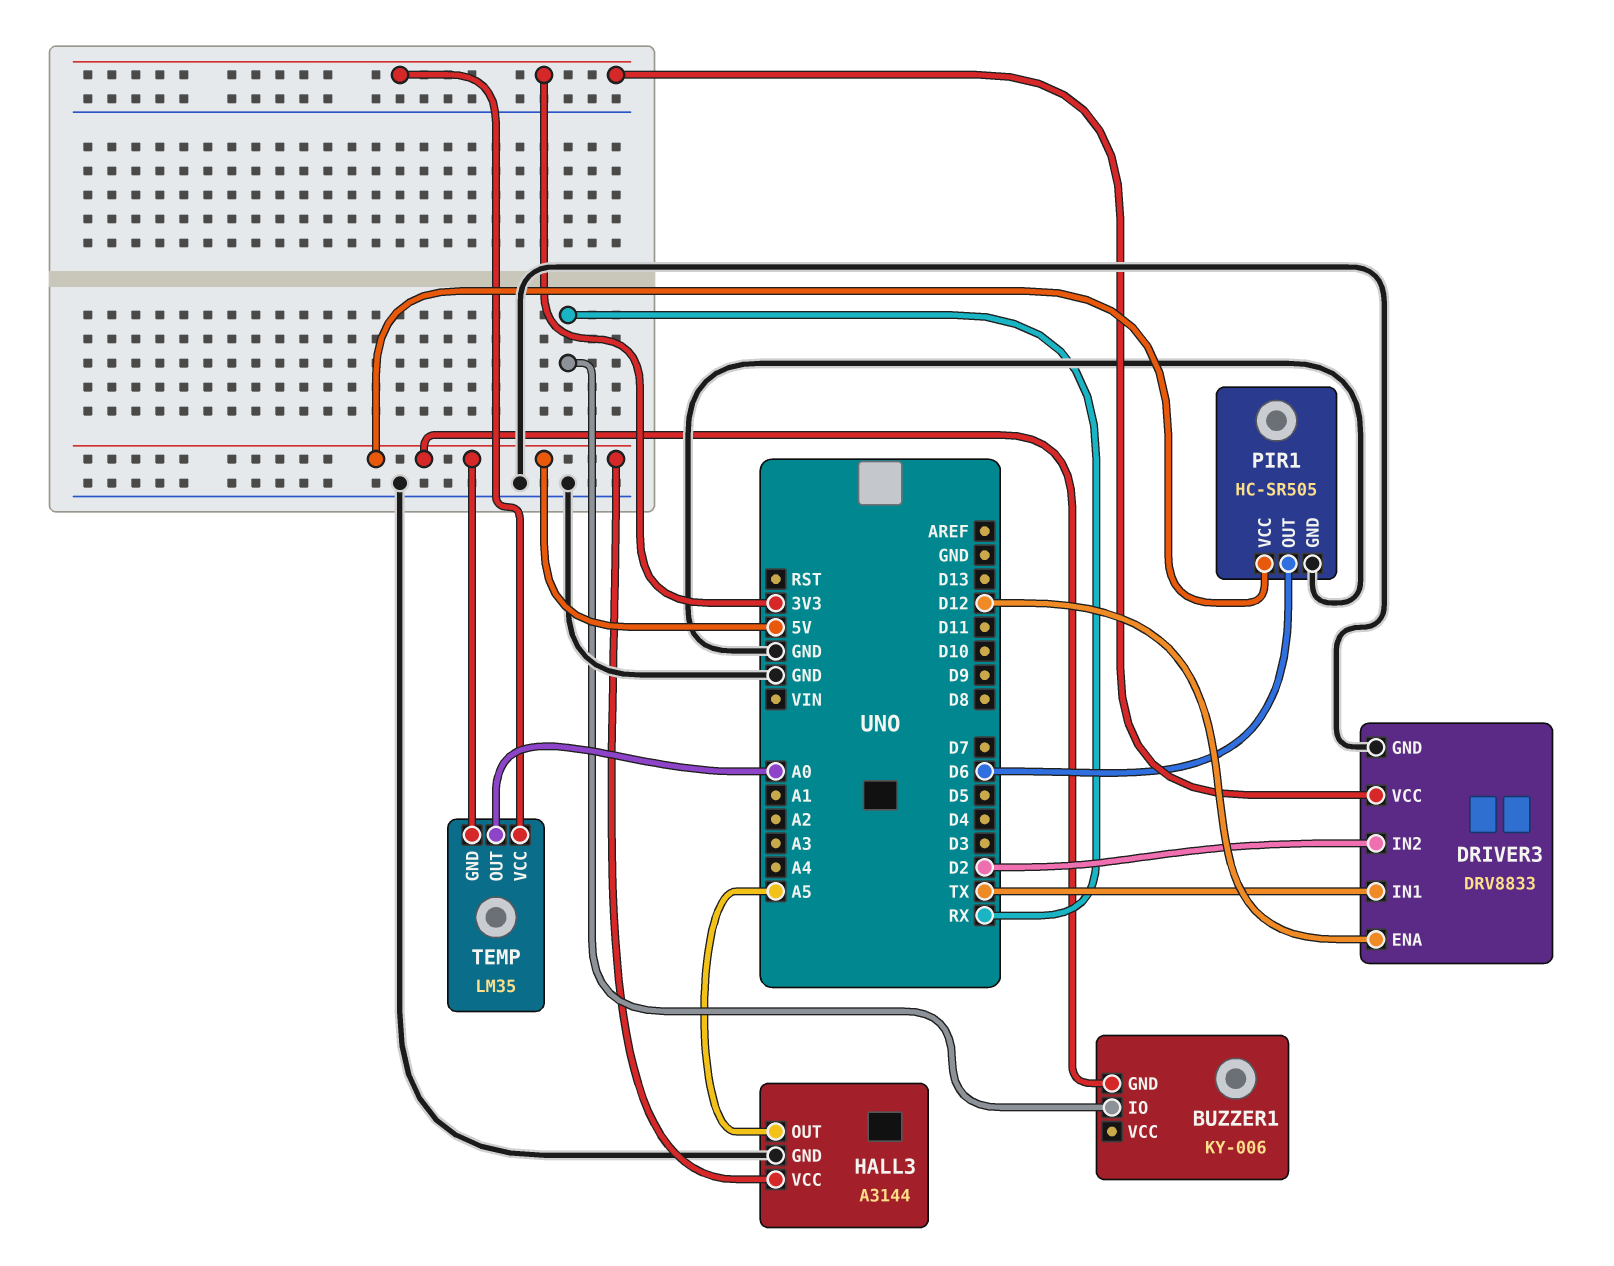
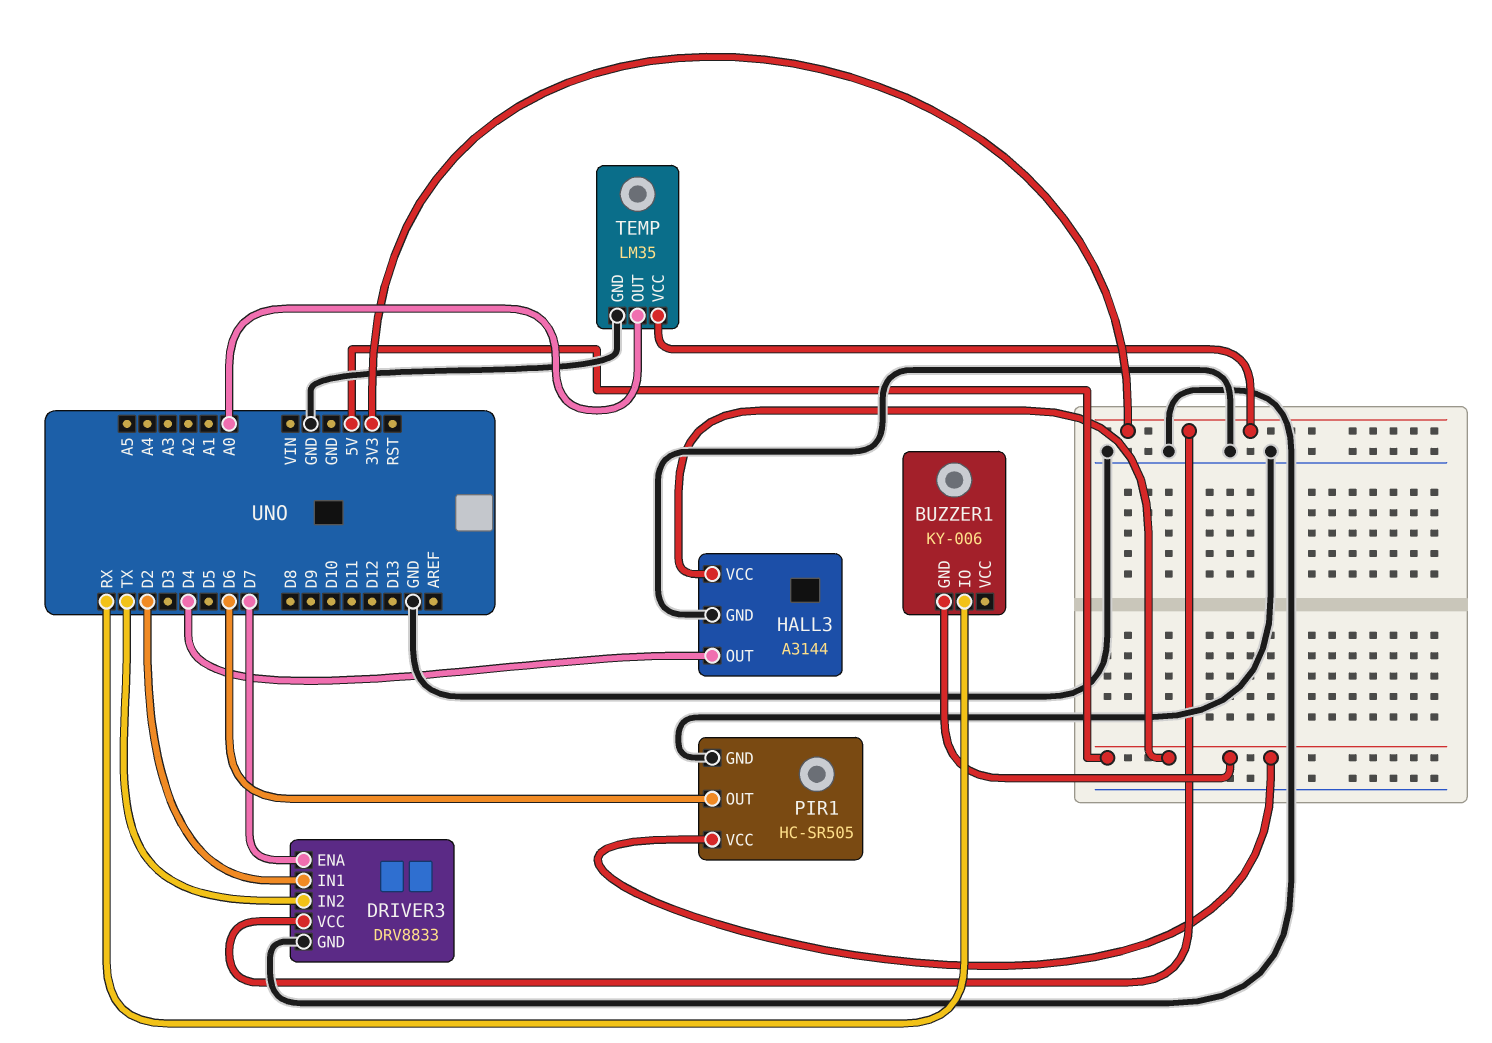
DRIVER3 pin ENA: D12 -> D7
DRIVER3 pin IN1: TX -> D2
DRIVER3 pin IN2: D2 -> TX
HALL3 pin OUT: A5 -> D4
TEMP pin GND: 5V -> GND

